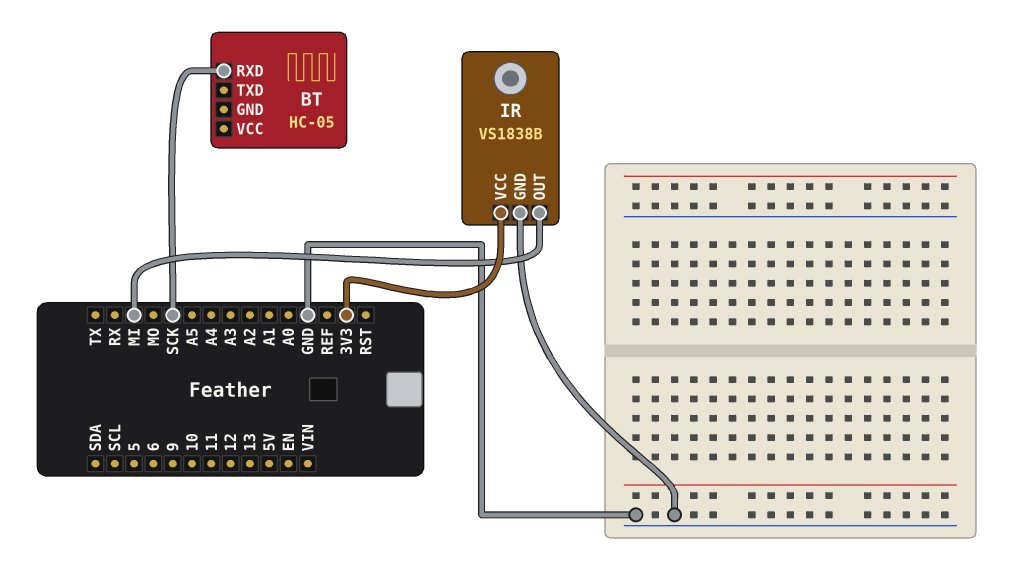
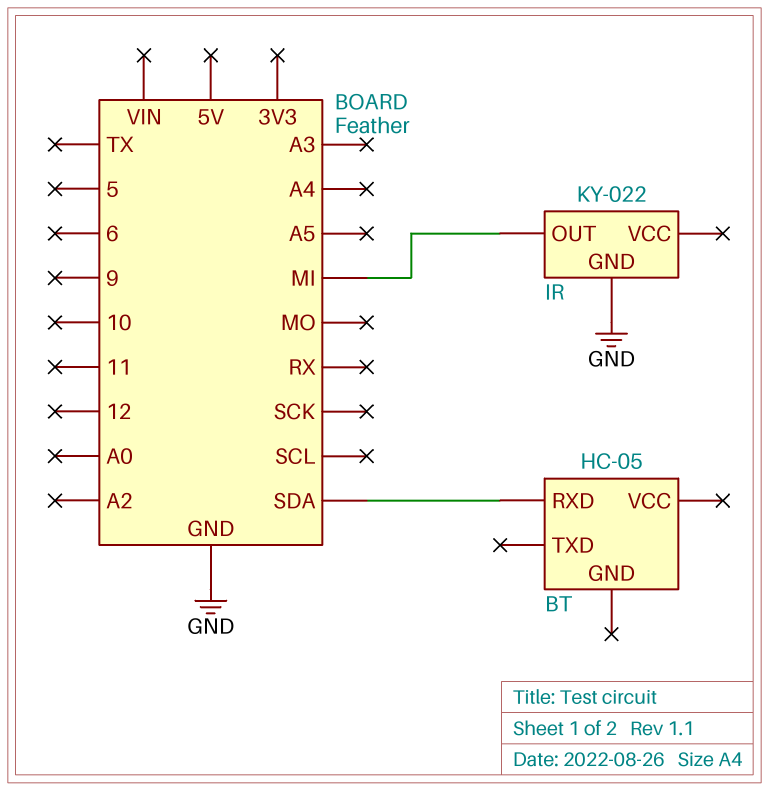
BT pin RXD: SCK -> SDA
IR: VS1838B -> KY-022
IR pin VCC: 3V3 -> none

